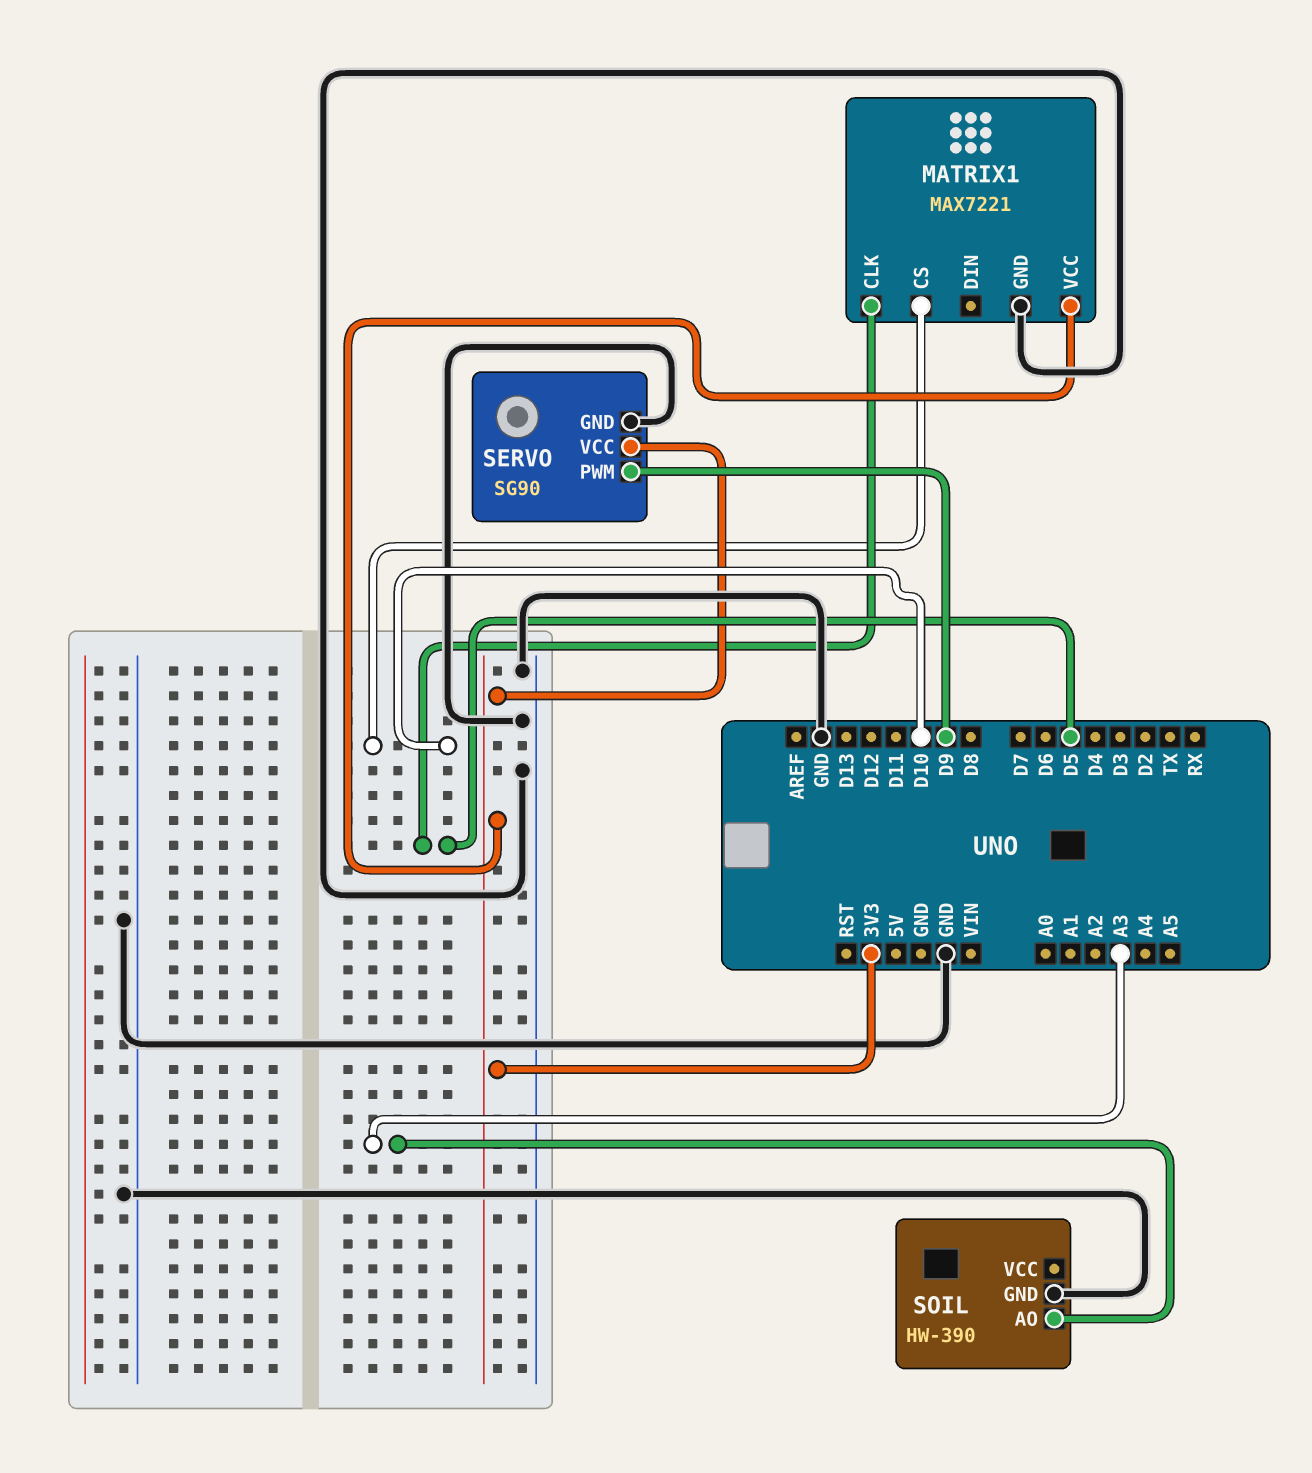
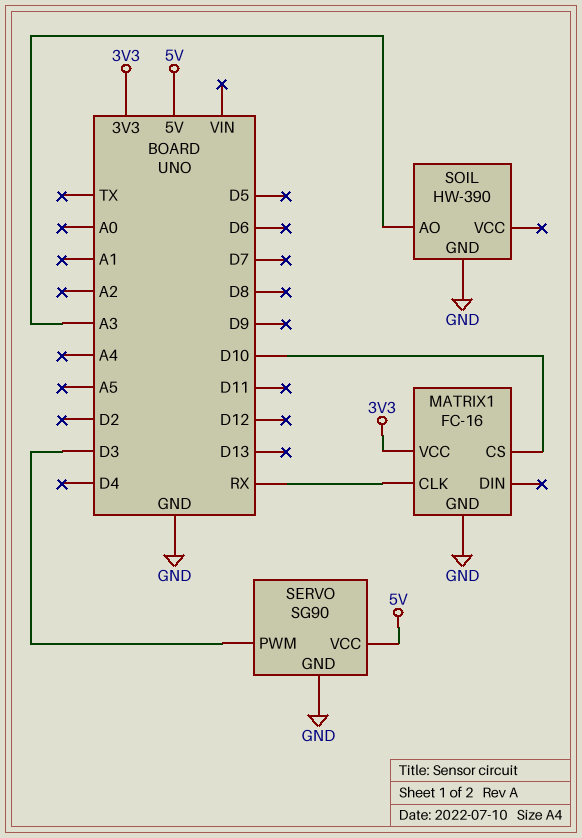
MATRIX1: MAX7221 -> FC-16
MATRIX1 pin CLK: D5 -> RX
SERVO pin PWM: D9 -> D3
SERVO pin VCC: 3V3 -> 5V

